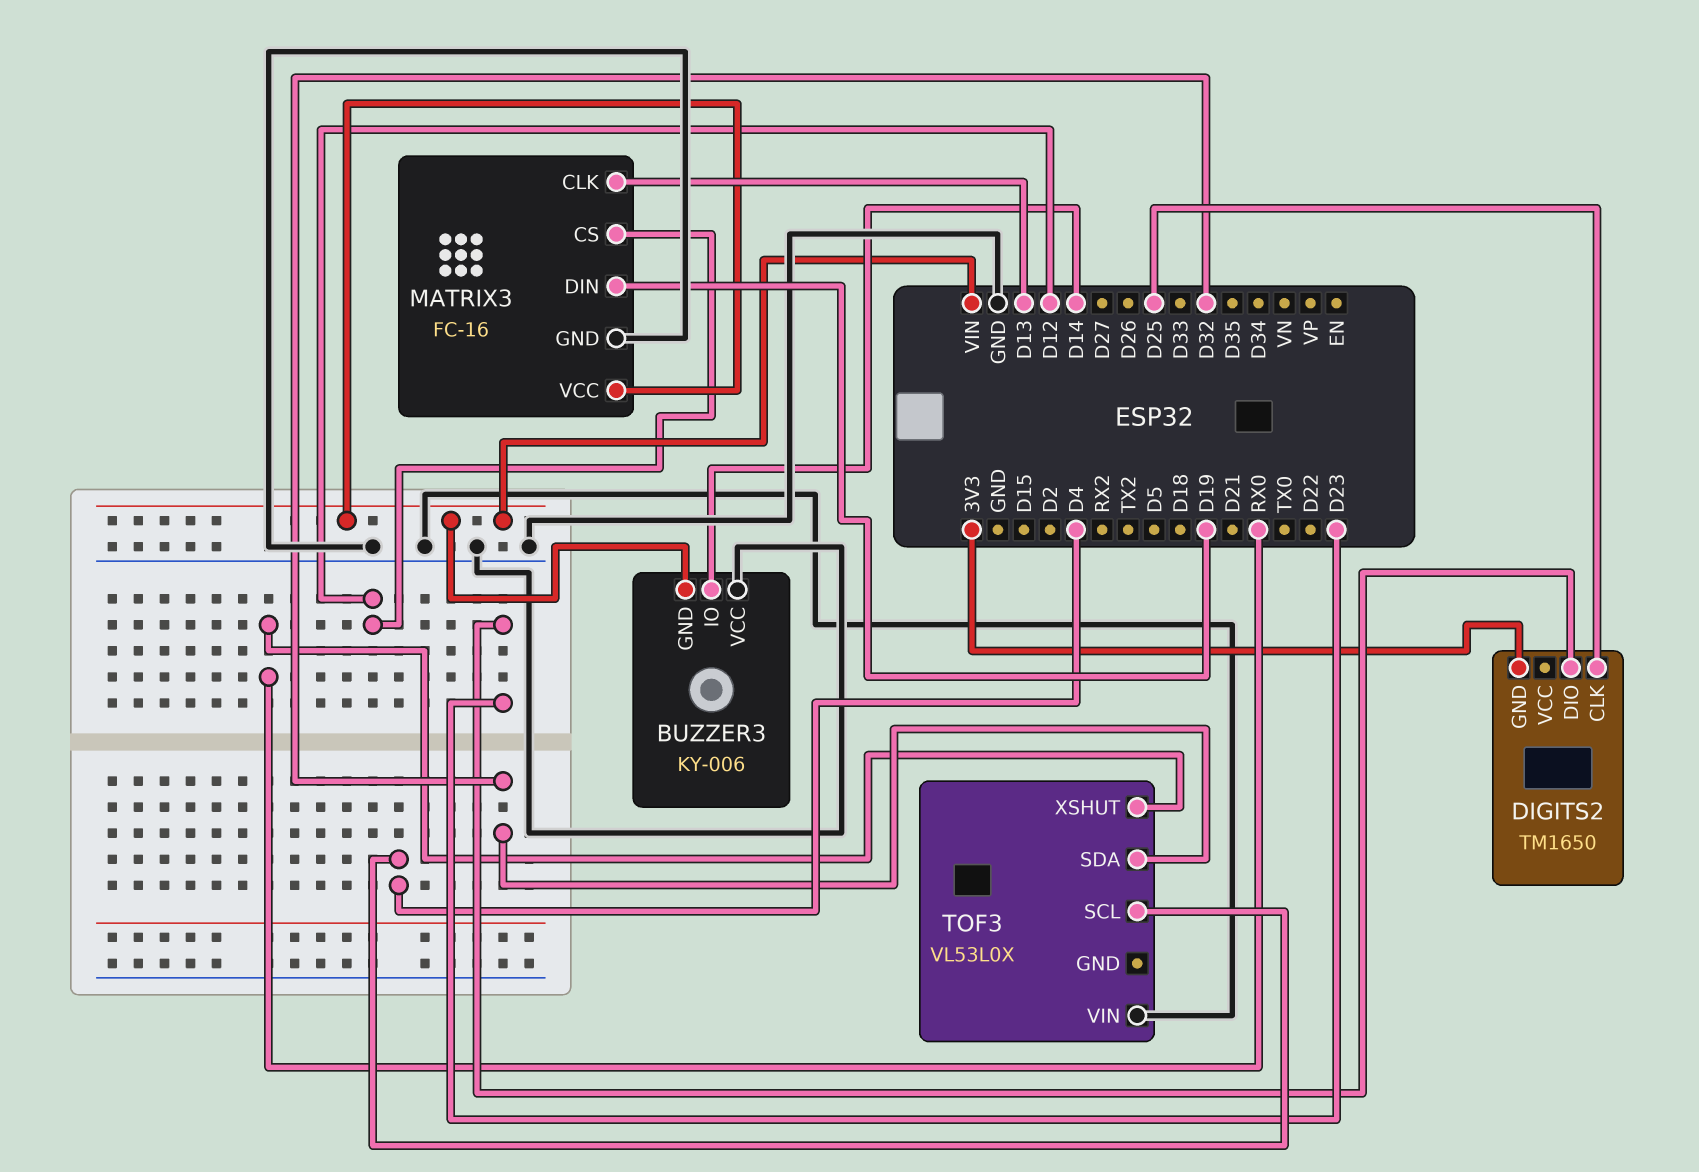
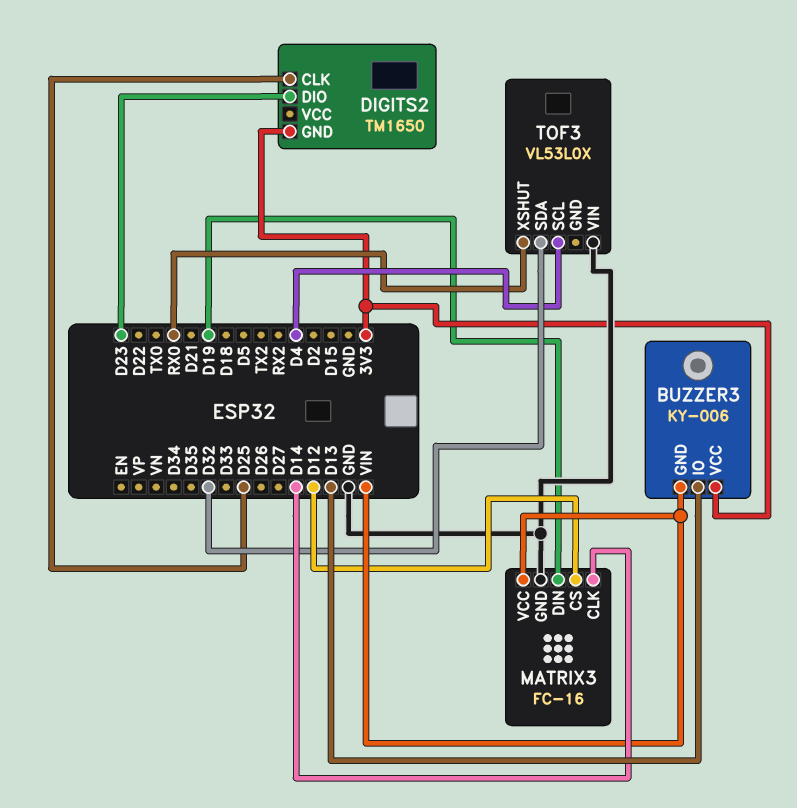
BUZZER3 pin IO: D14 -> D13
BUZZER3 pin VCC: GND -> 3V3
MATRIX3 pin CLK: D13 -> D14

